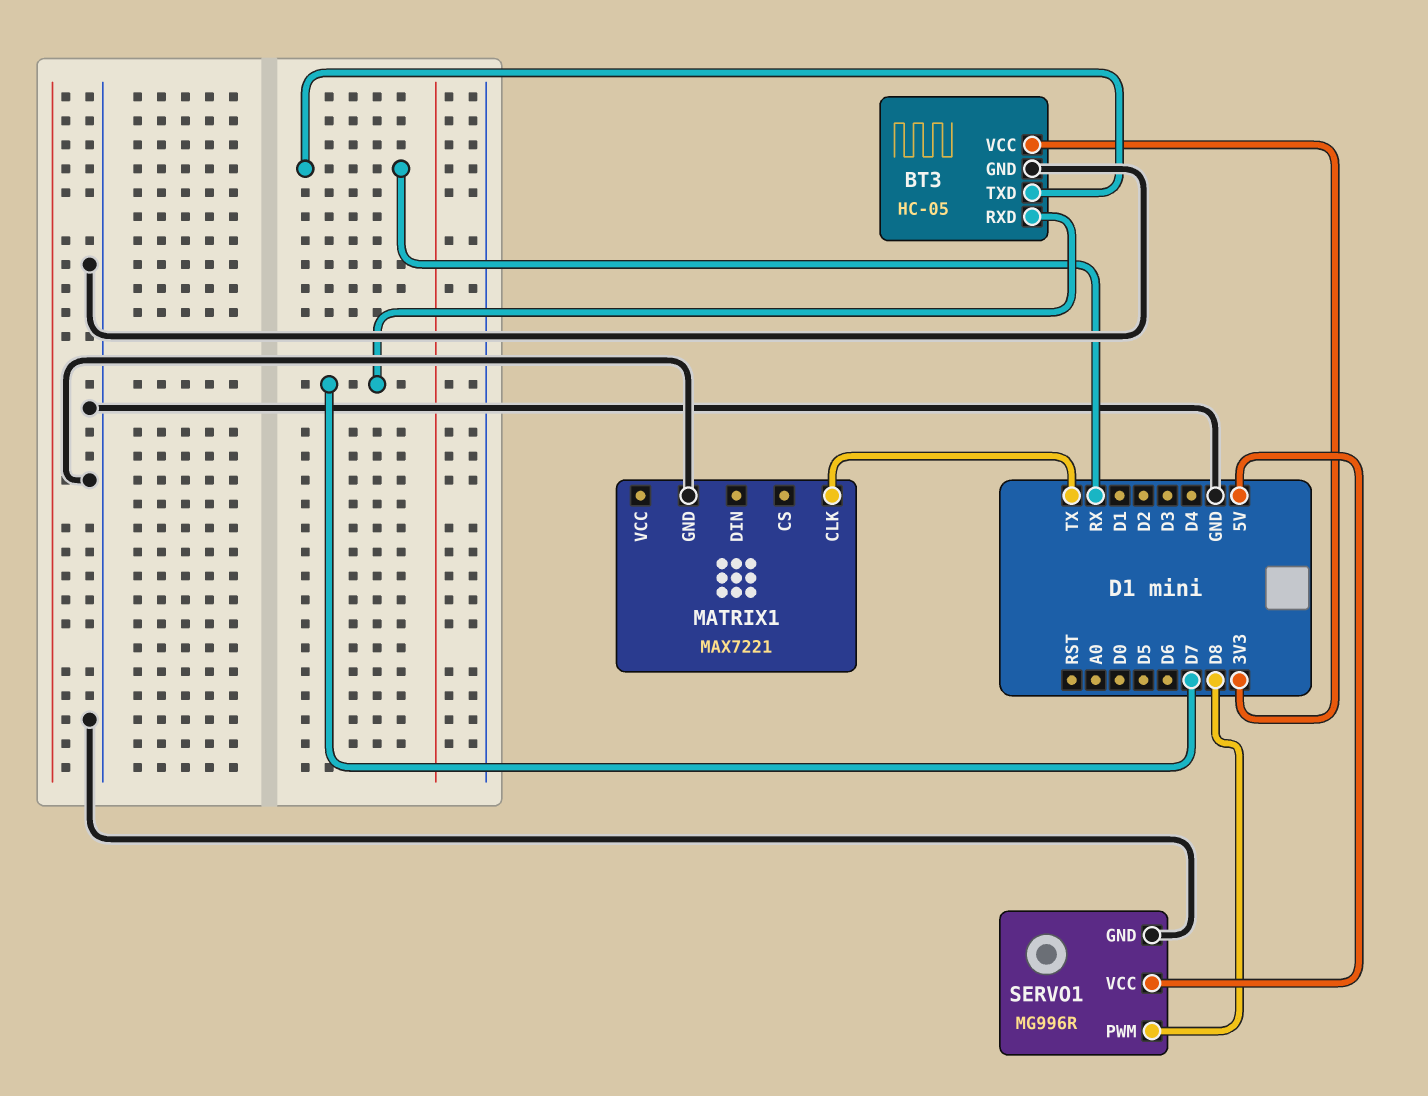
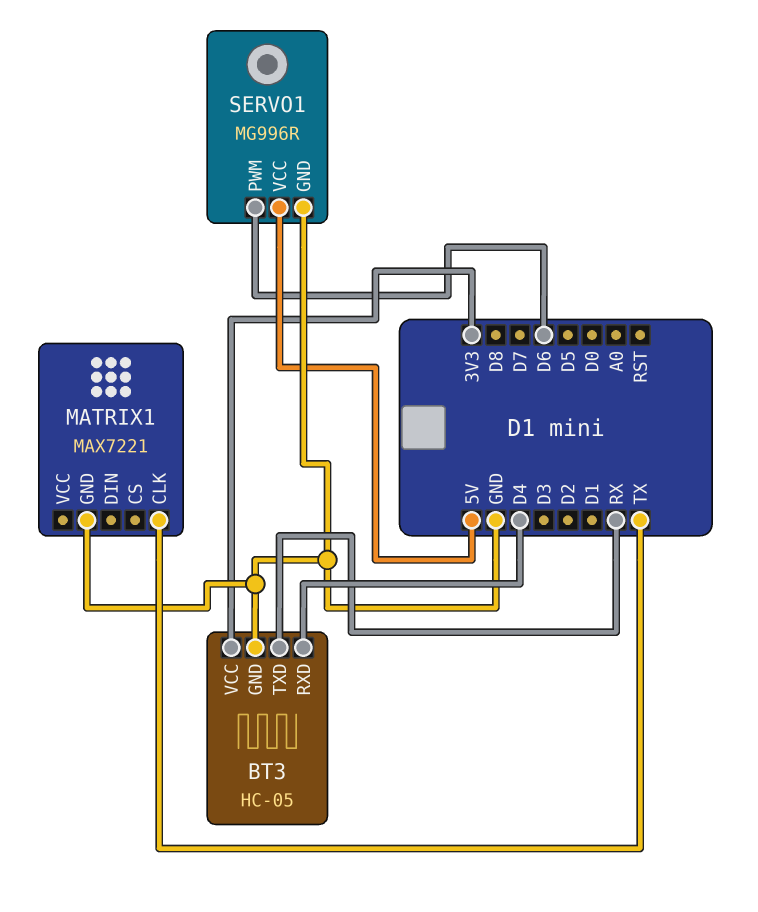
BT3 pin RXD: D7 -> D4
SERVO1 pin PWM: D8 -> D6

